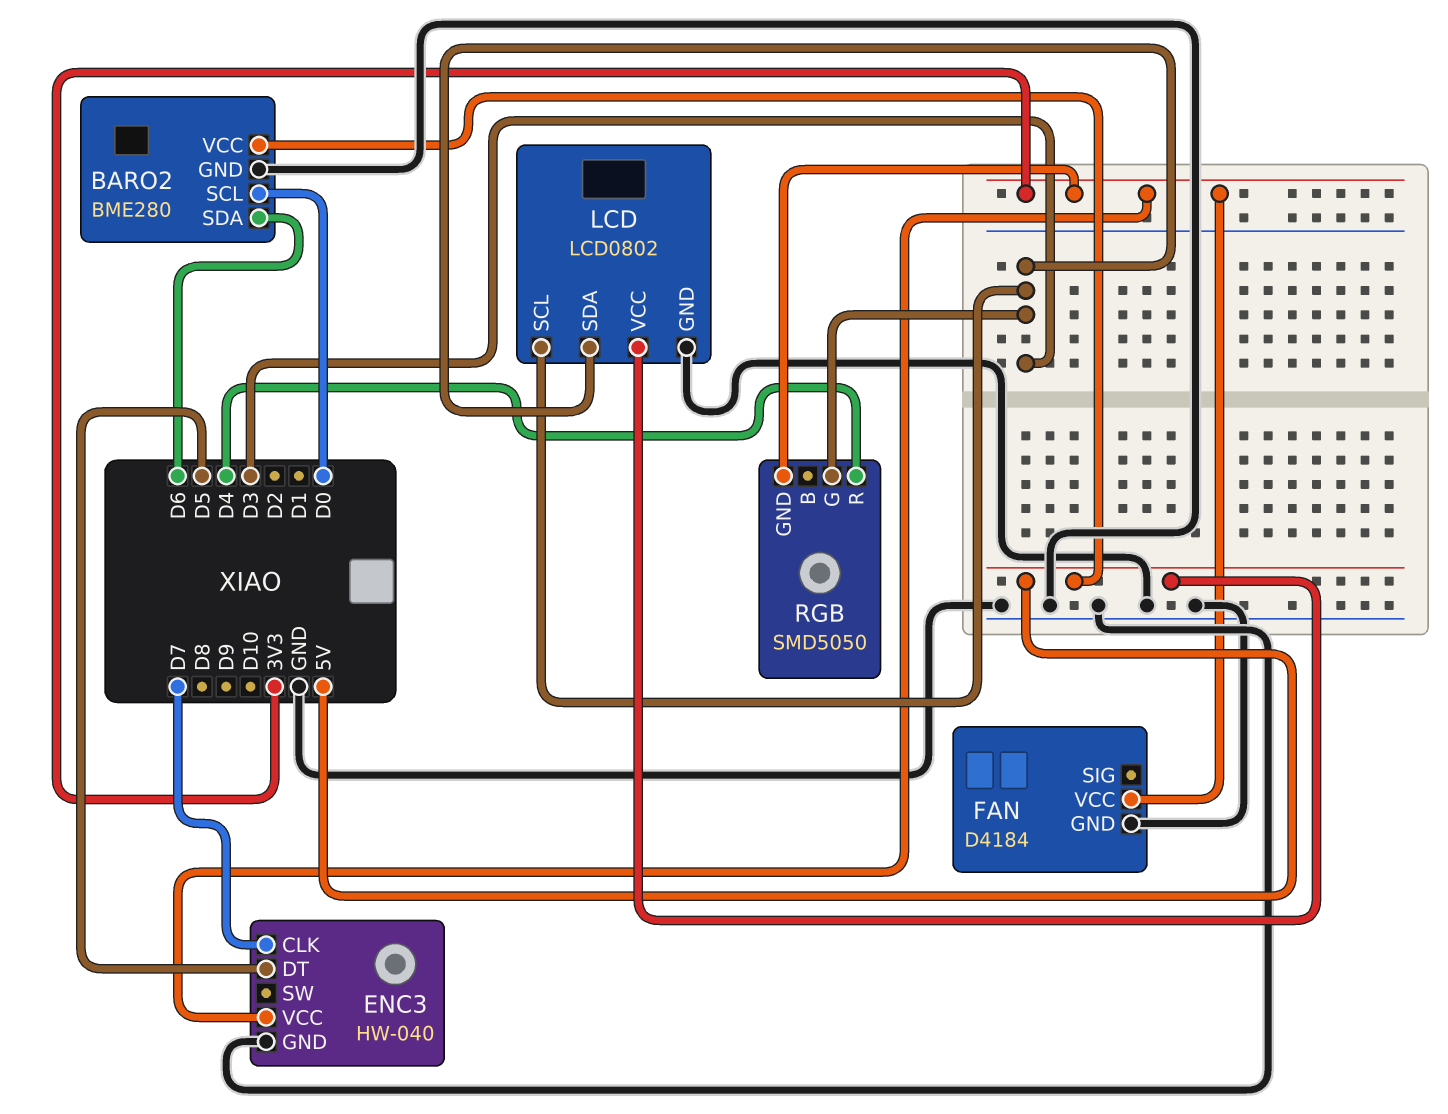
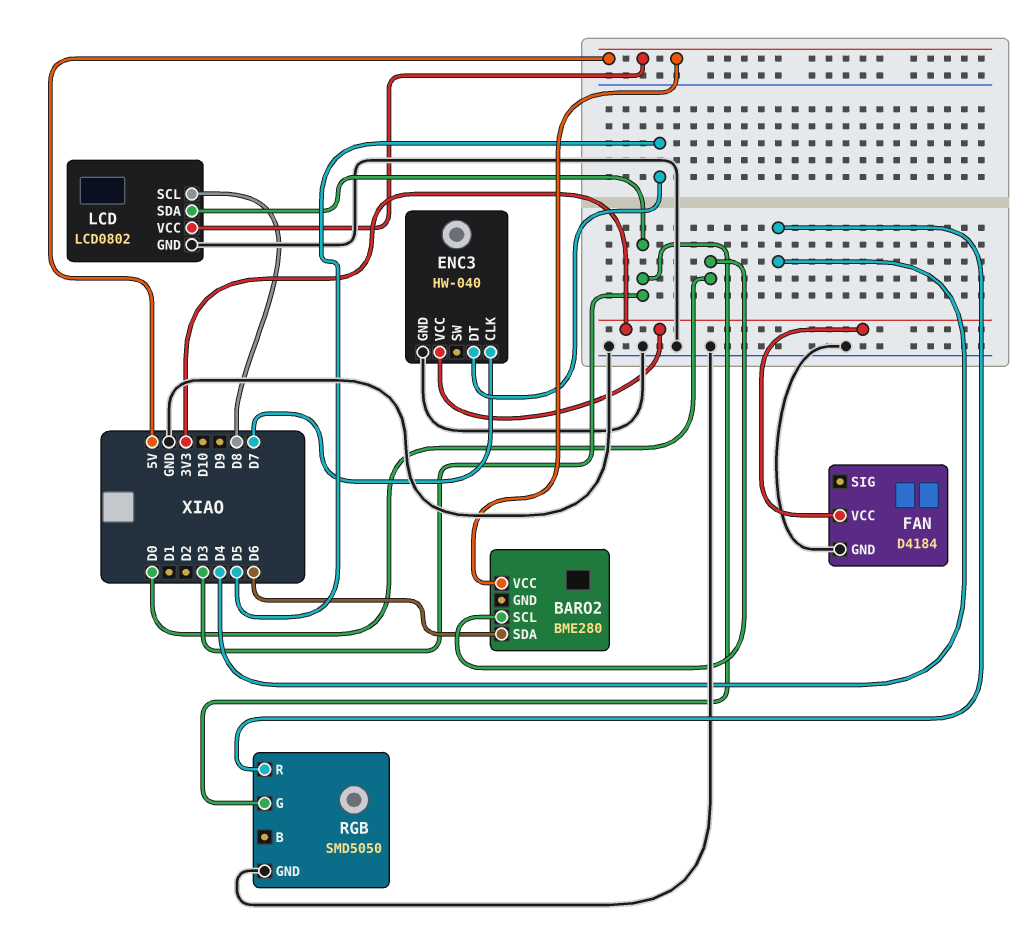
BARO2 pin GND: GND -> none
LCD pin SCL: D3 -> D8
RGB pin GND: 3V3 -> GND

